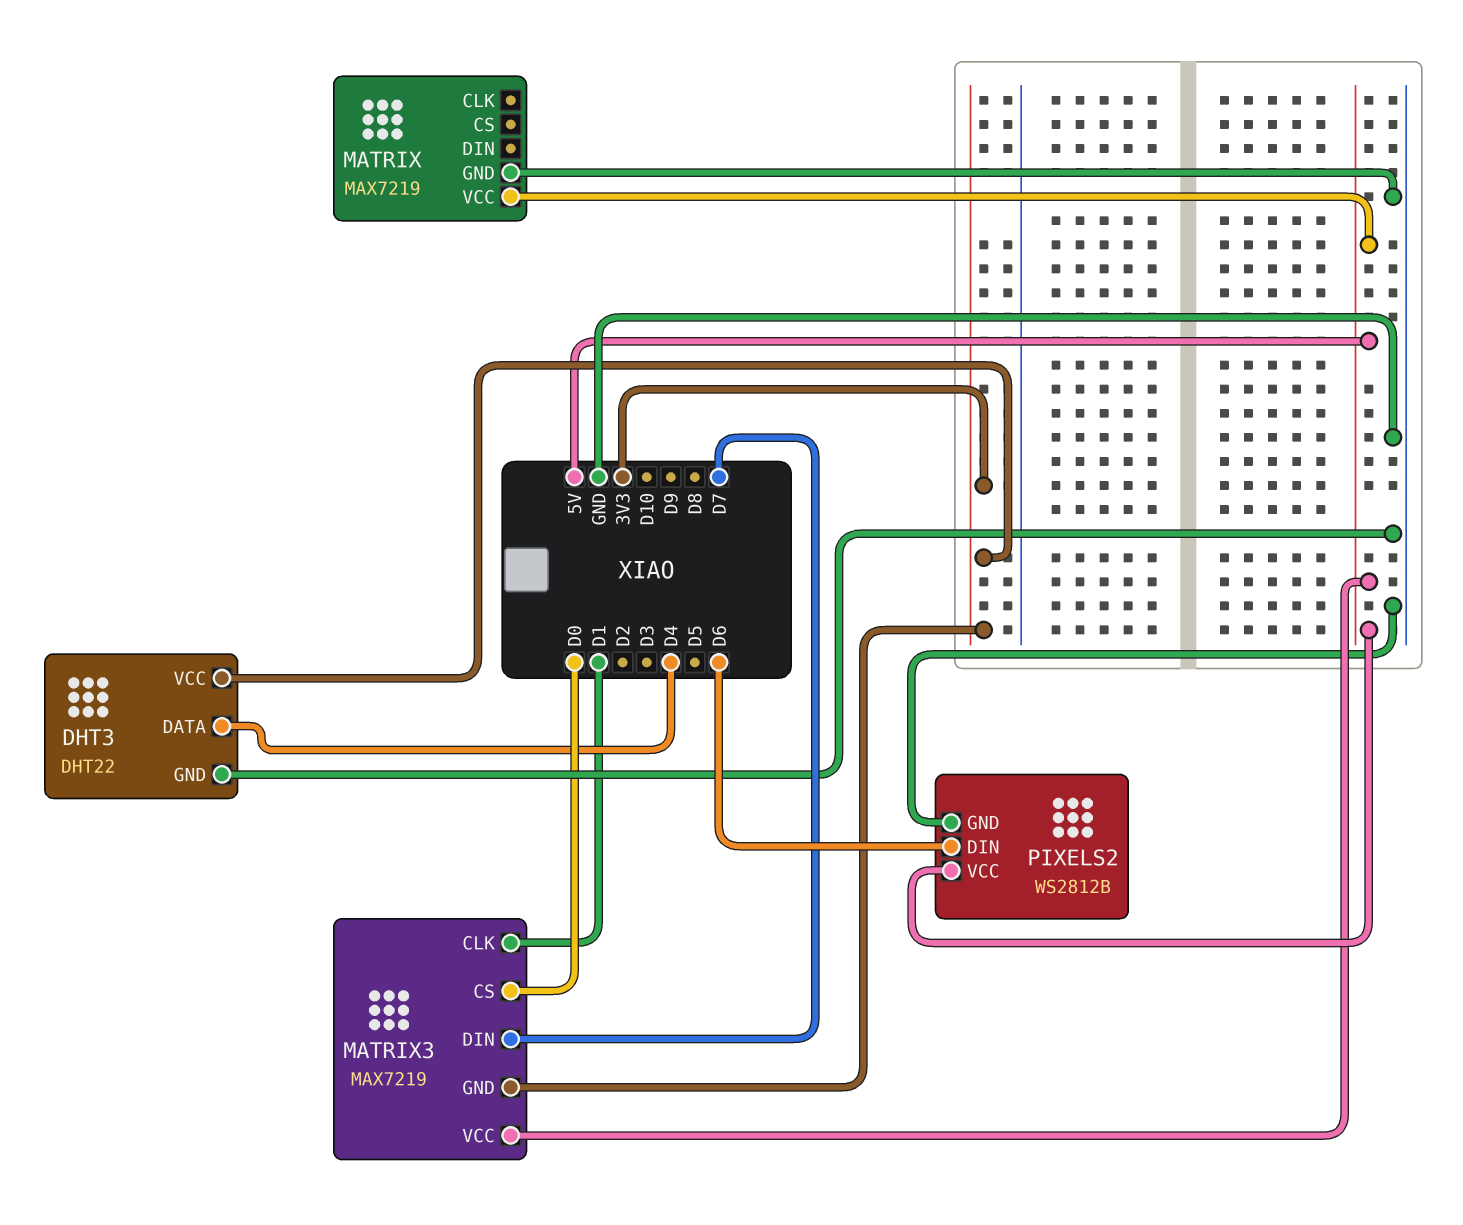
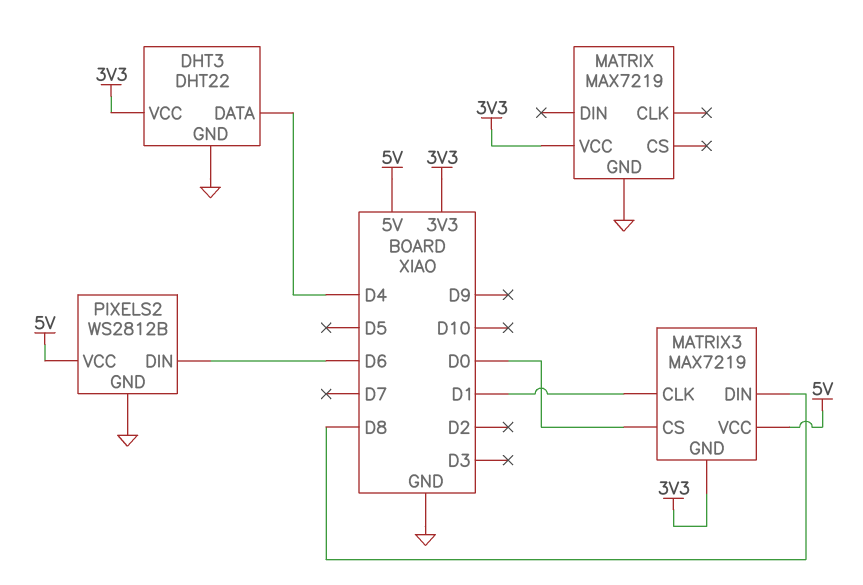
MATRIX pin VCC: 5V -> 3V3
MATRIX3 pin DIN: D7 -> D8

